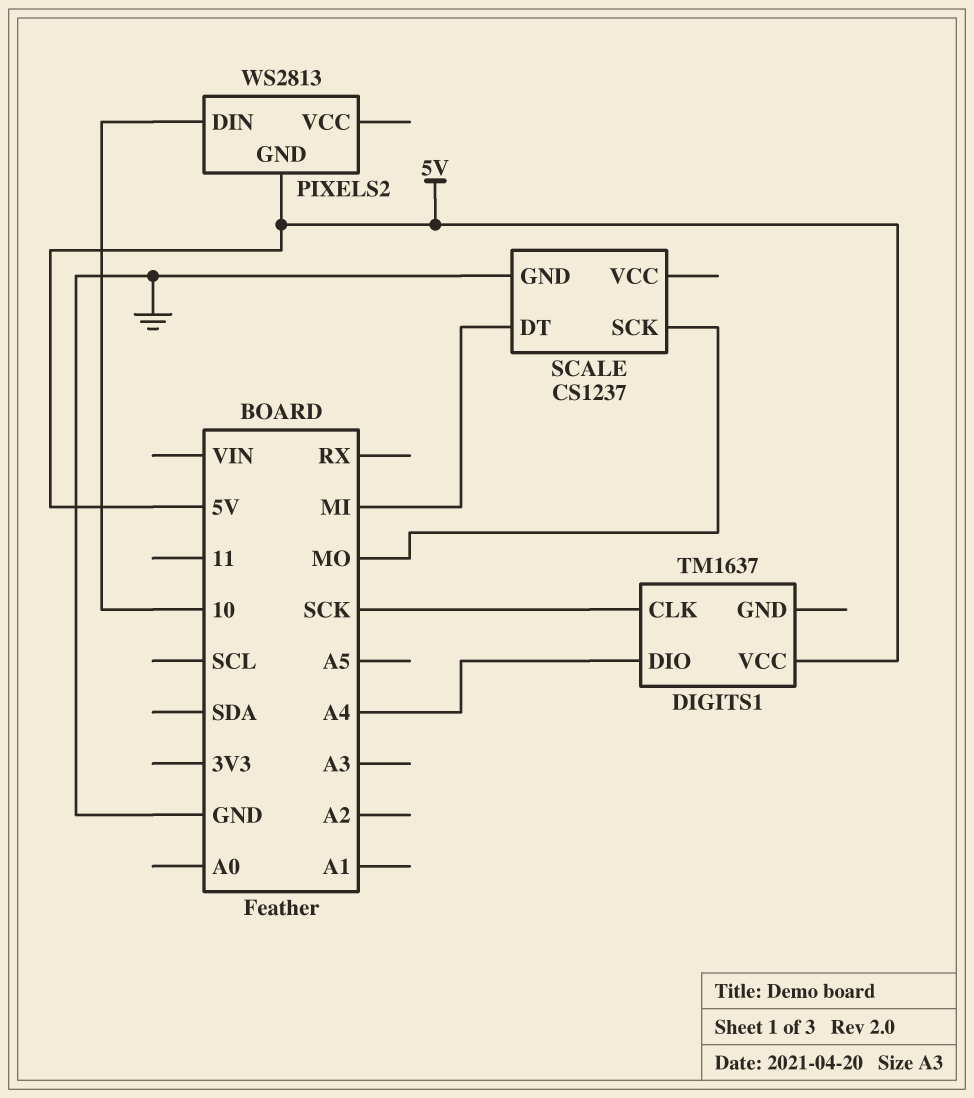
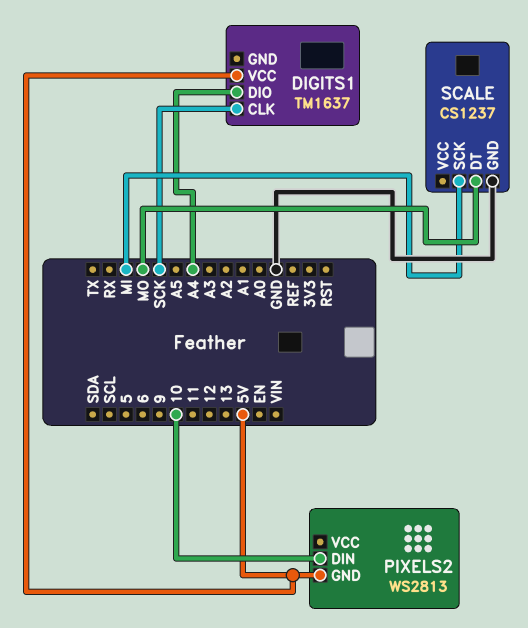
SCALE pin DT: MI -> MO
SCALE pin SCK: MO -> MI

